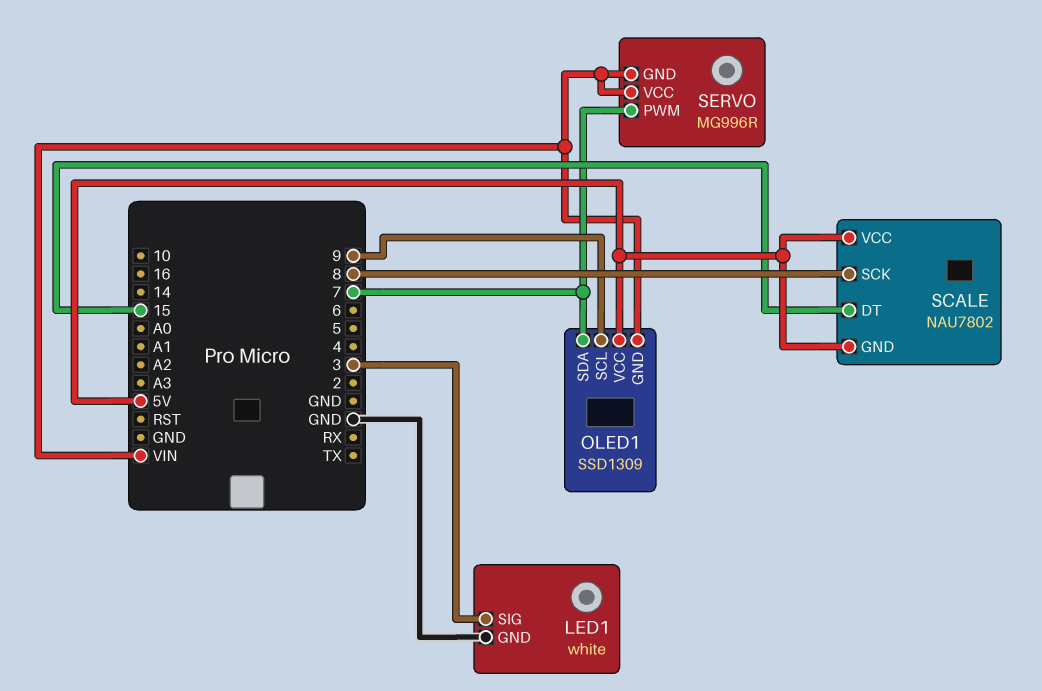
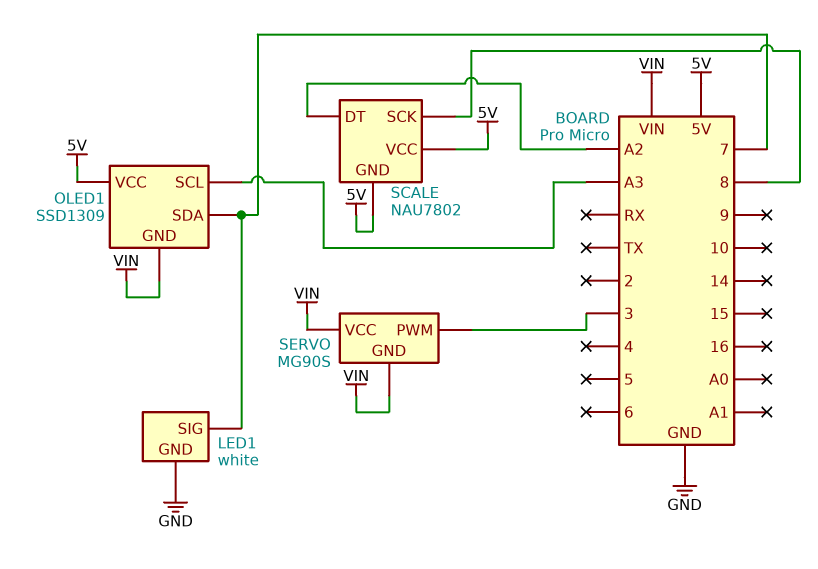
LED1 pin SIG: 3 -> 7
OLED1 pin SCL: 9 -> A3
SCALE pin DT: 15 -> A2
SERVO: MG996R -> MG90S
SERVO pin PWM: 7 -> 3

